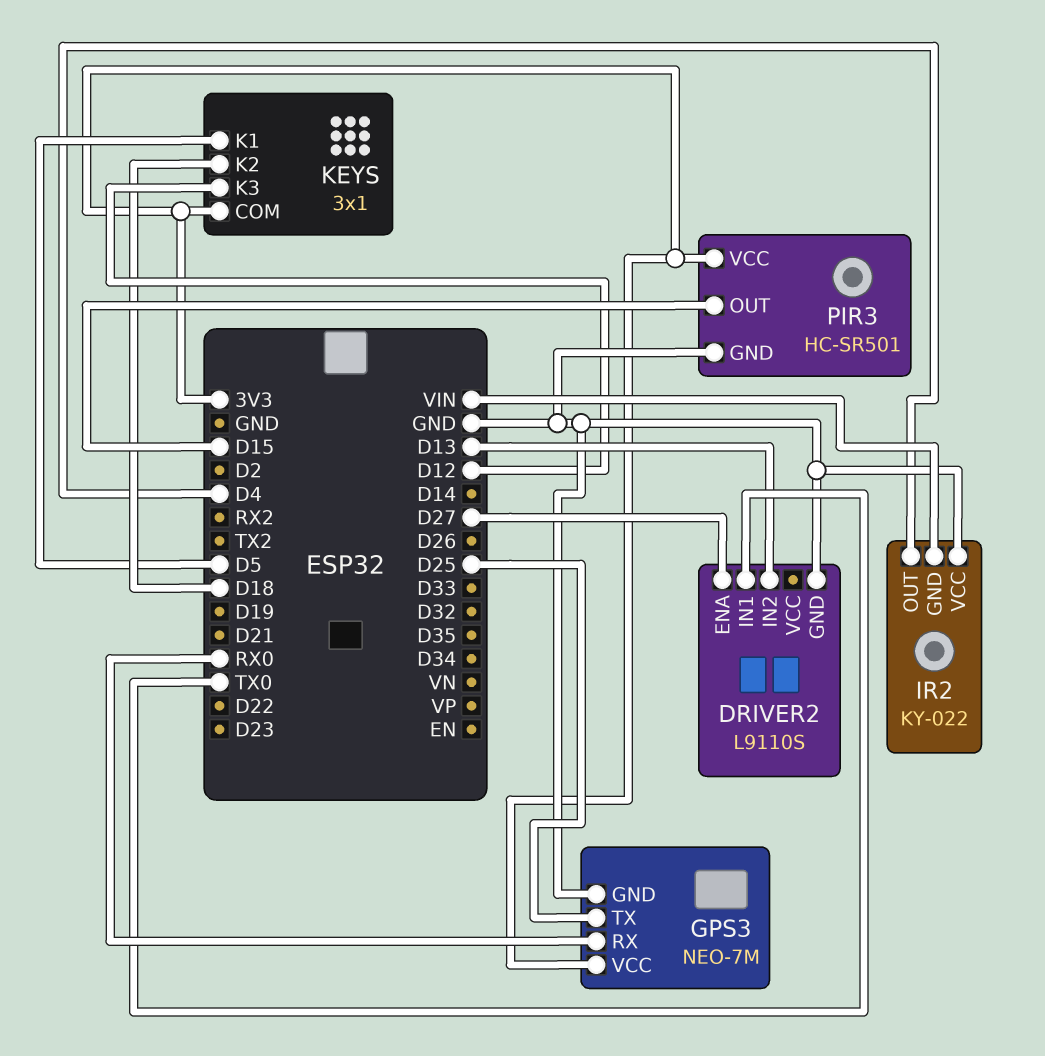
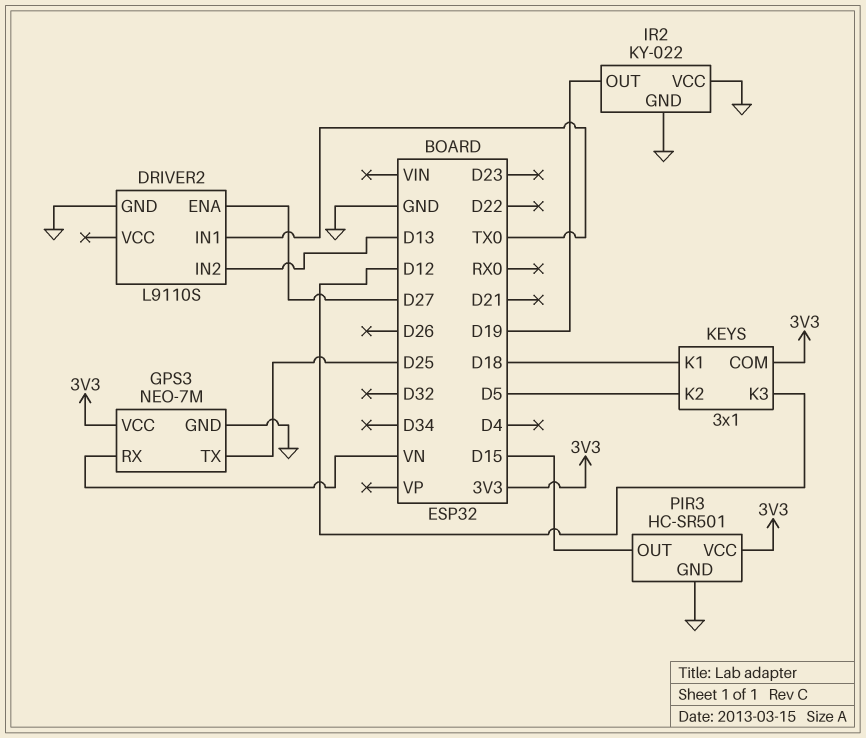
GPS3 pin RX: RX0 -> VN
IR2 pin GND: VIN -> GND
IR2 pin OUT: D4 -> D19
KEYS pin K1: D5 -> D18
KEYS pin K2: D18 -> D5

